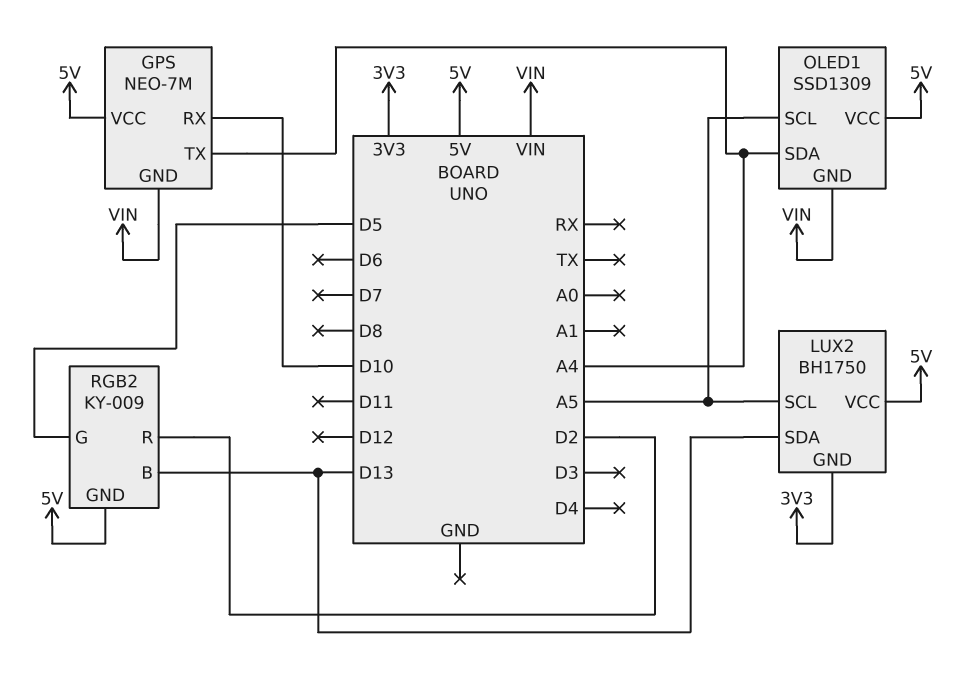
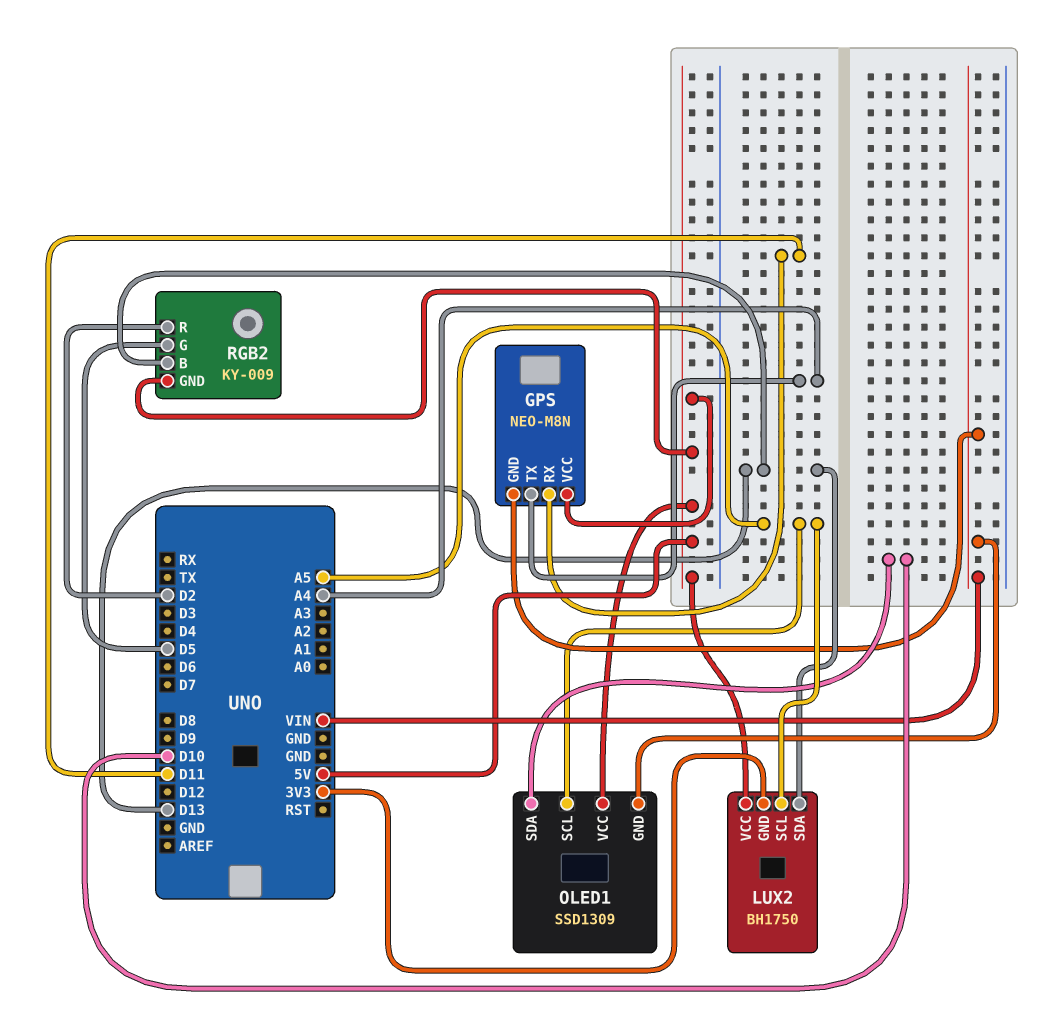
GPS: NEO-7M -> NEO-M8N
GPS pin RX: D10 -> D11
OLED1 pin SDA: A4 -> D10

